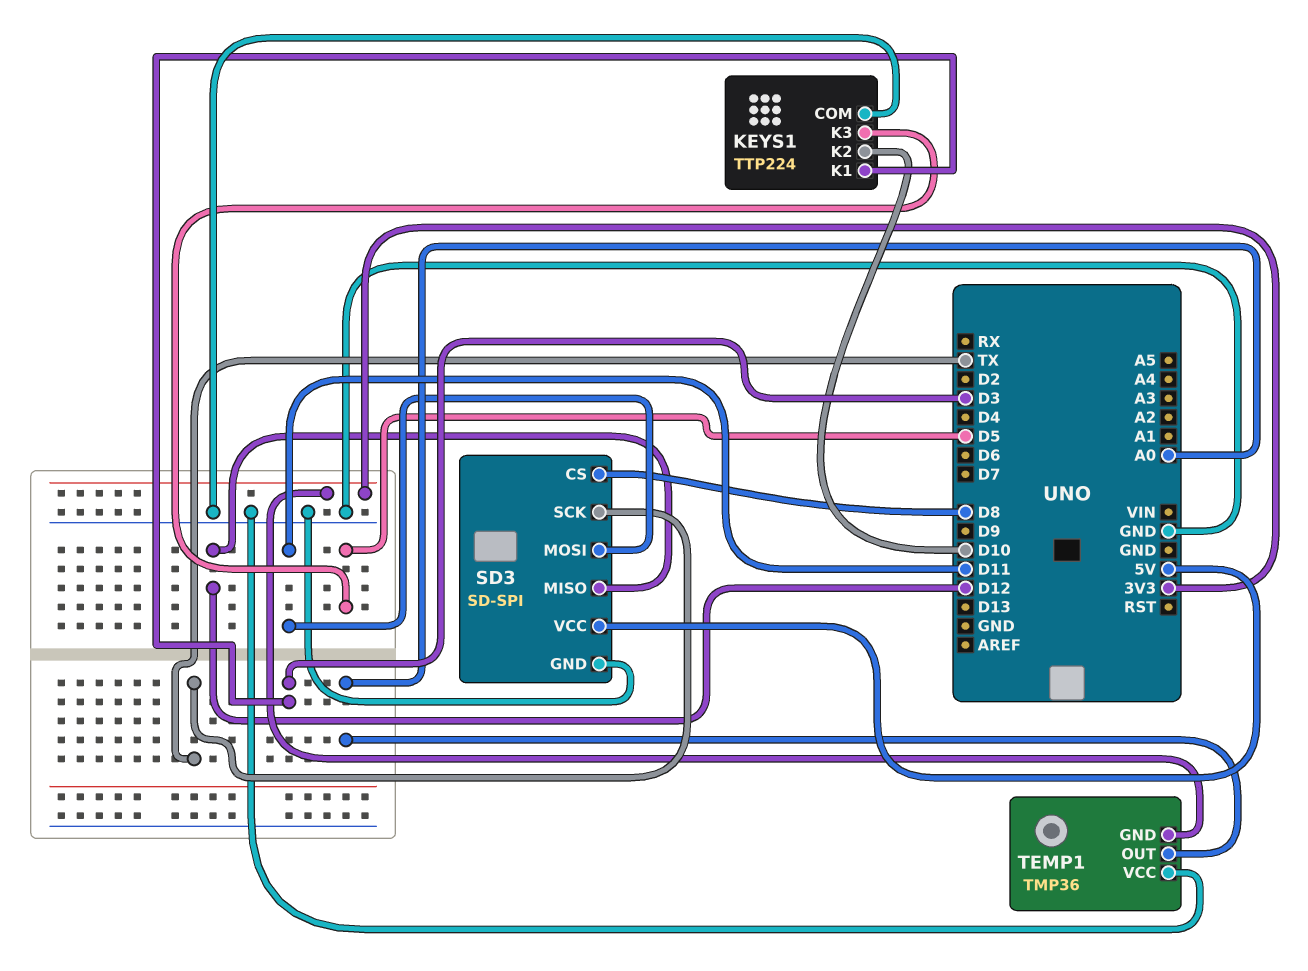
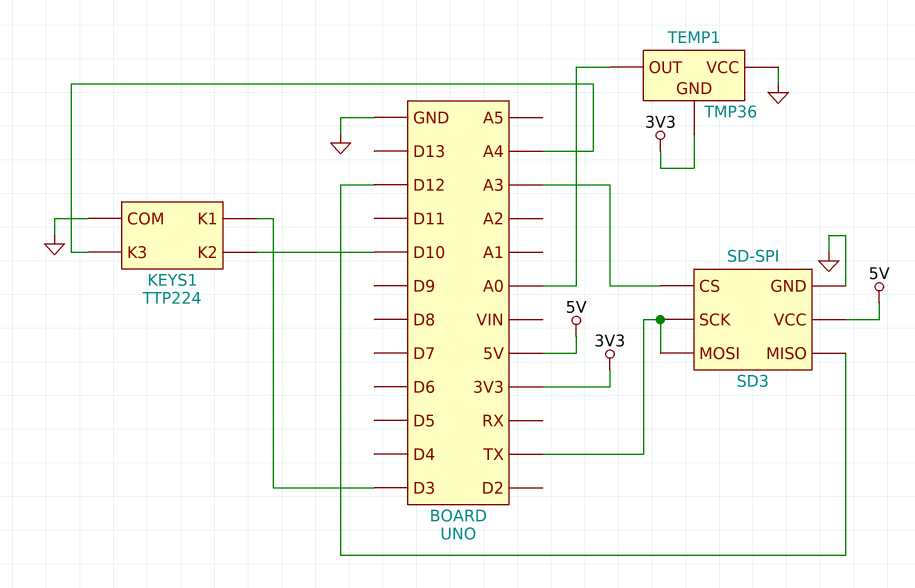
KEYS1 pin K3: D5 -> A4
SD3 pin CS: D8 -> A3
SD3 pin MOSI: D11 -> TX

